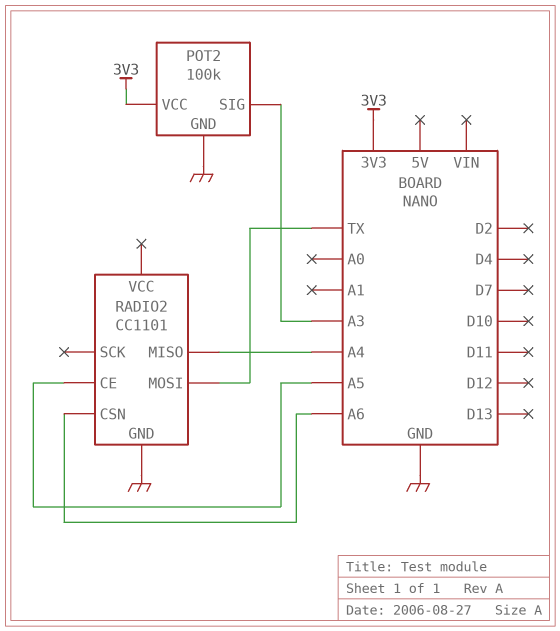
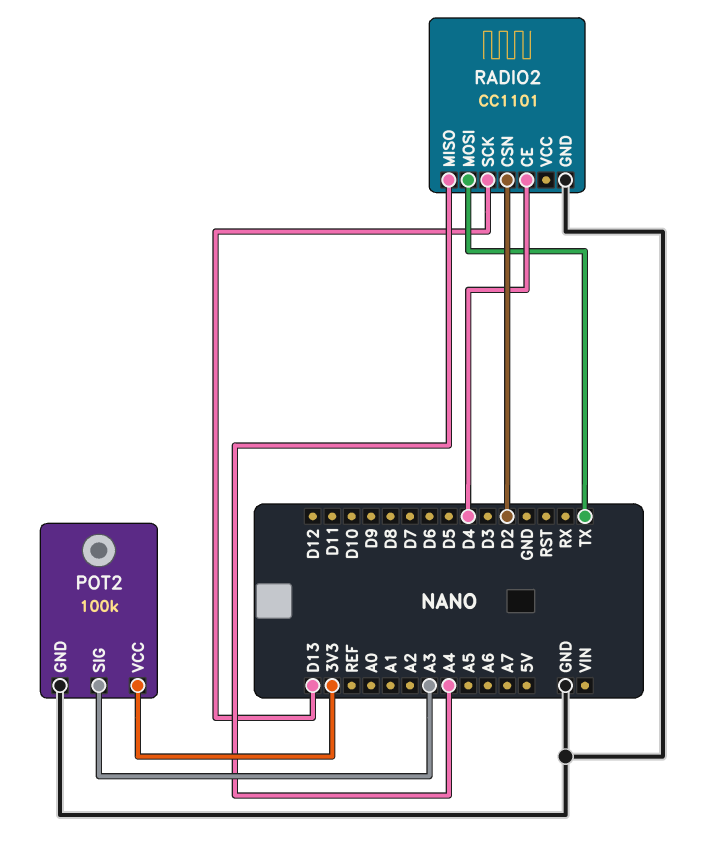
RADIO2 pin CE: A5 -> D4
RADIO2 pin CSN: A6 -> D2
RADIO2 pin SCK: none -> D13

